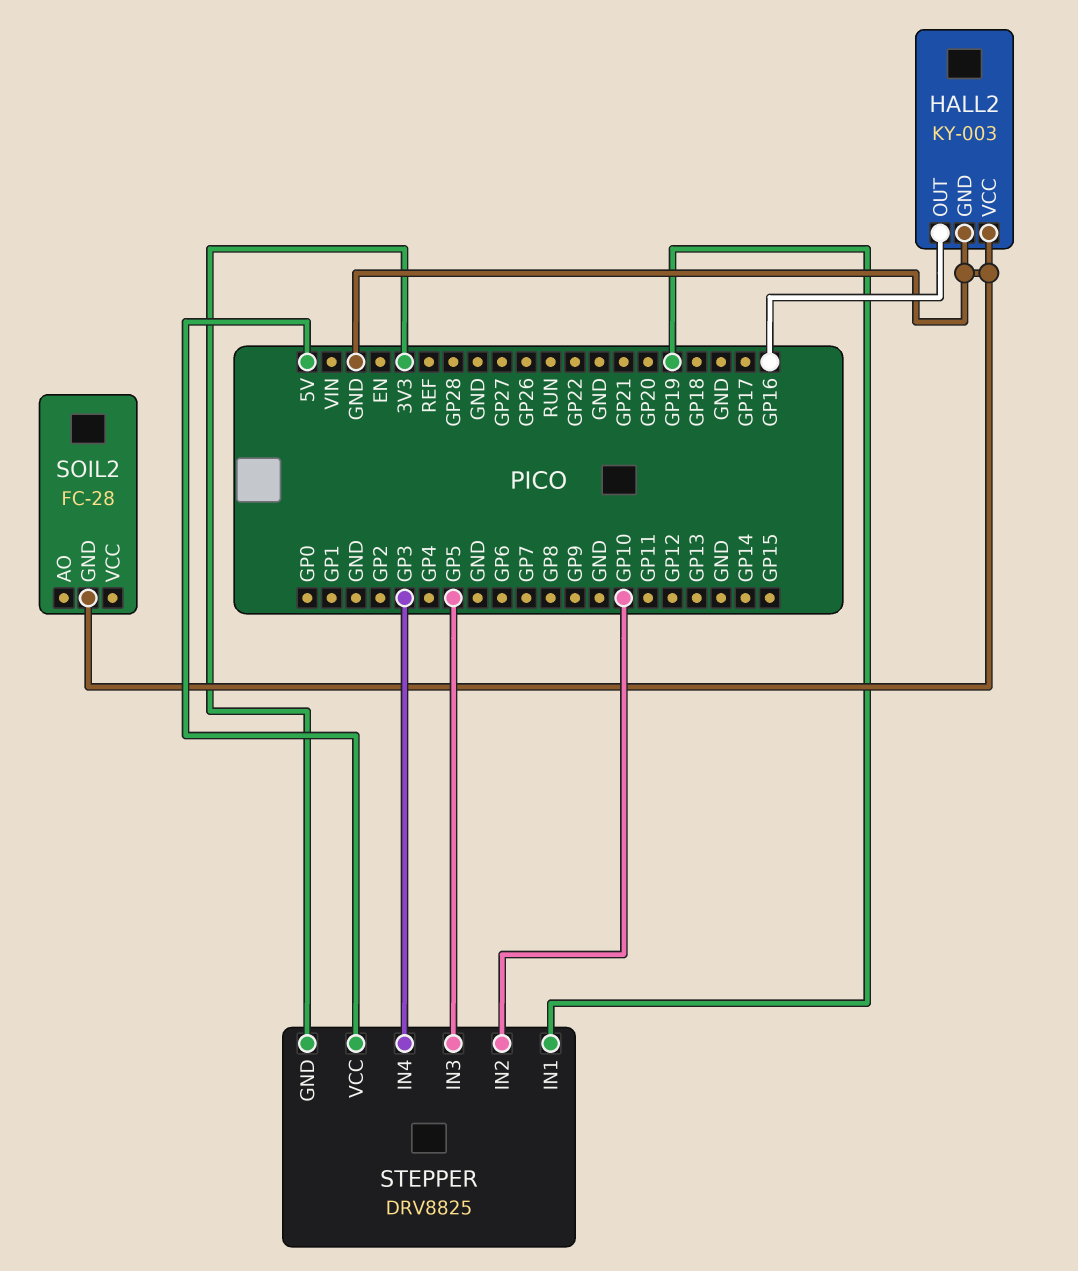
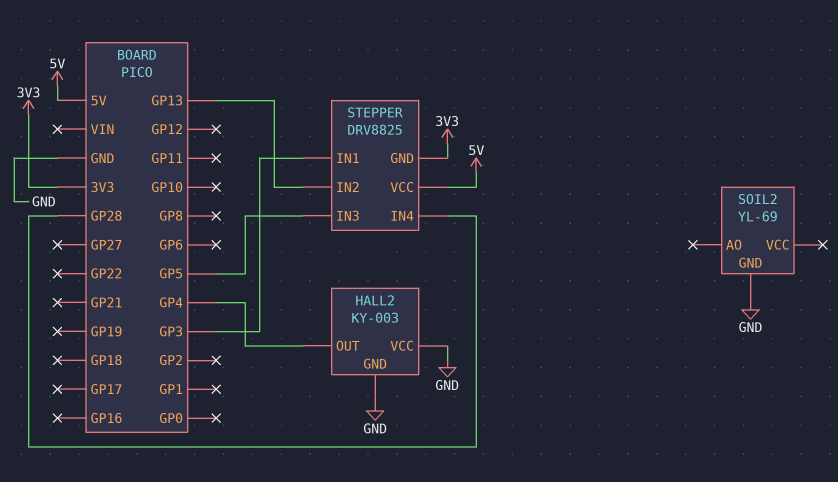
HALL2 pin OUT: GP16 -> GP4
SOIL2: FC-28 -> YL-69
STEPPER pin IN1: GP19 -> GP3
STEPPER pin IN2: GP10 -> GP13
STEPPER pin IN4: GP3 -> GP28

